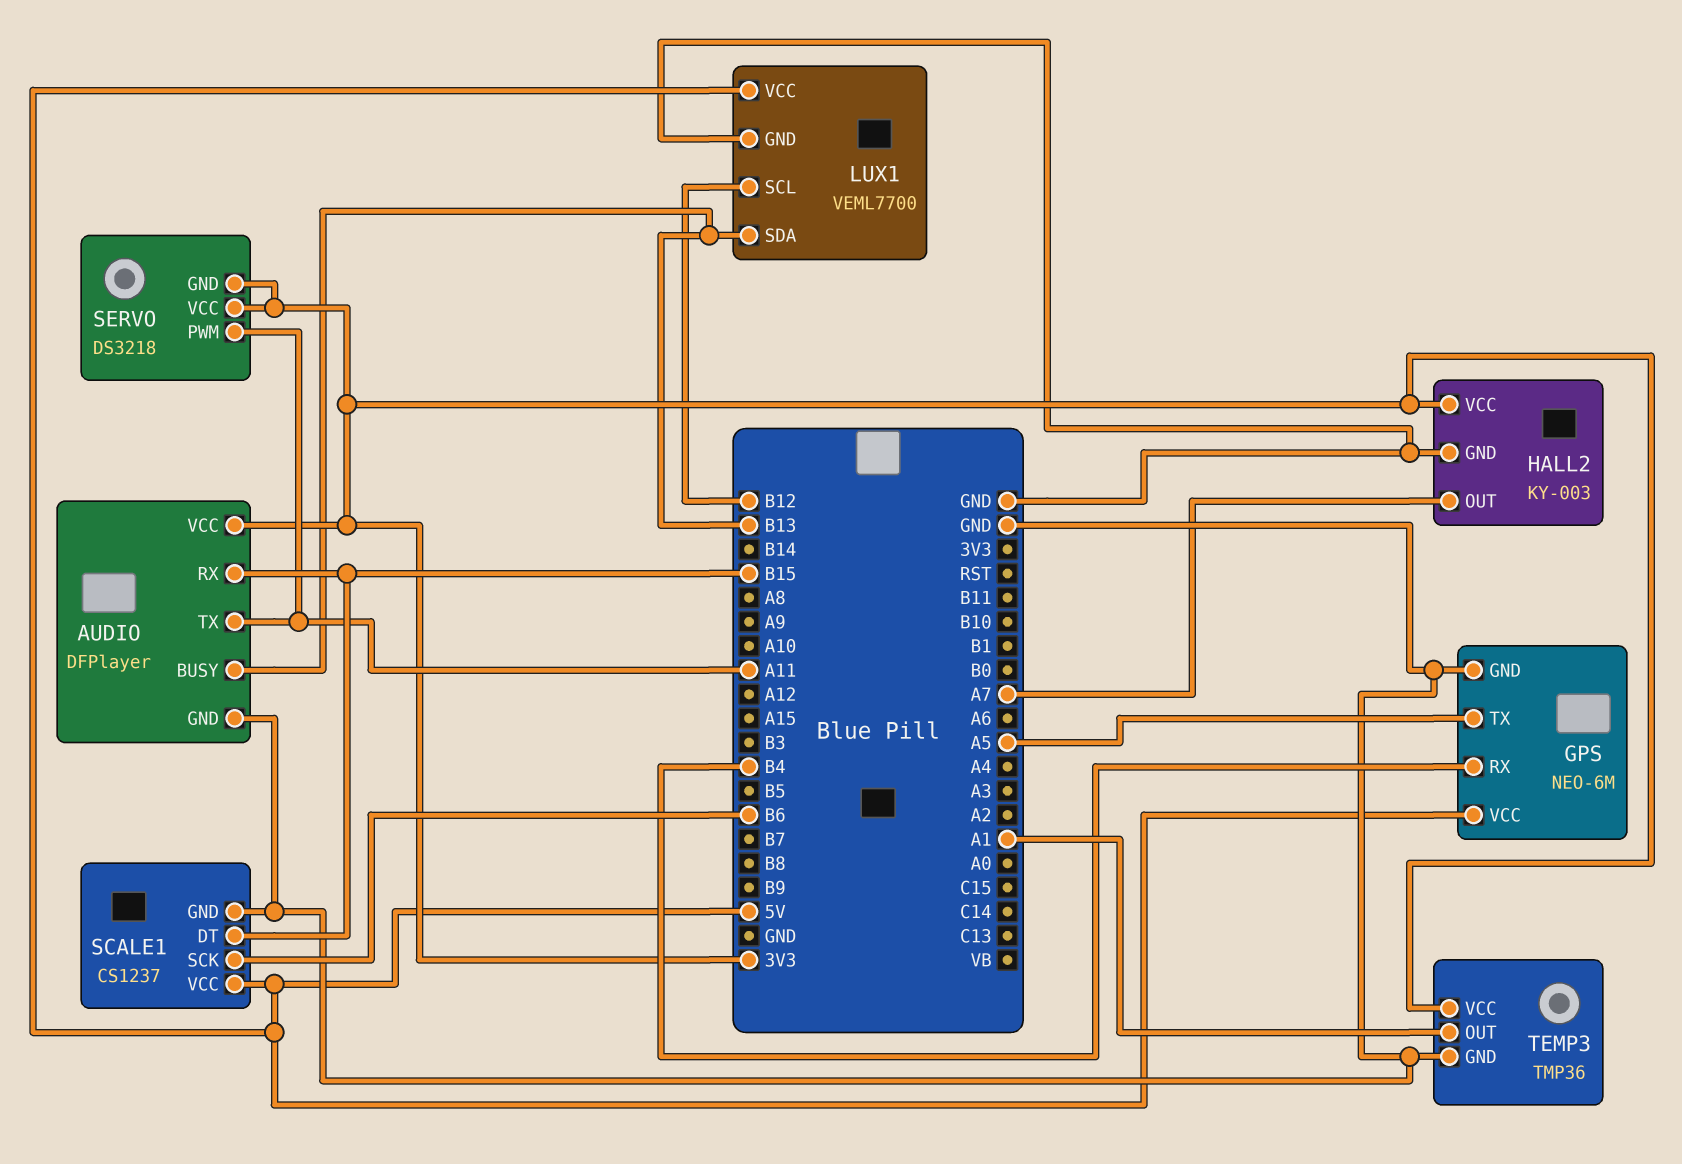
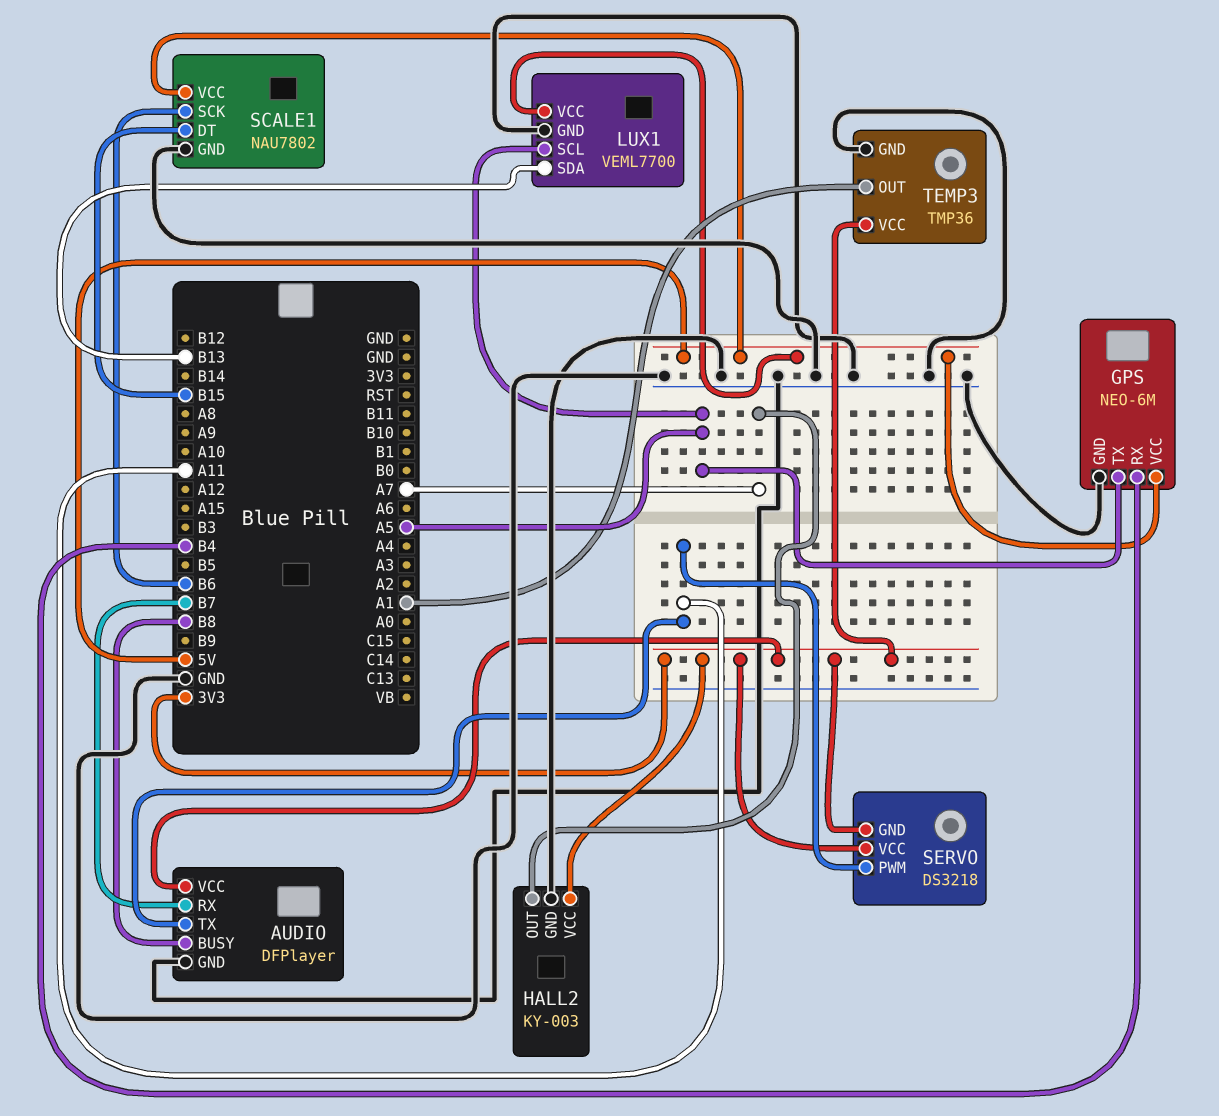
AUDIO pin BUSY: B13 -> B8
AUDIO pin RX: B15 -> B7
LUX1 pin SCL: B12 -> A5
SCALE1: CS1237 -> NAU7802

